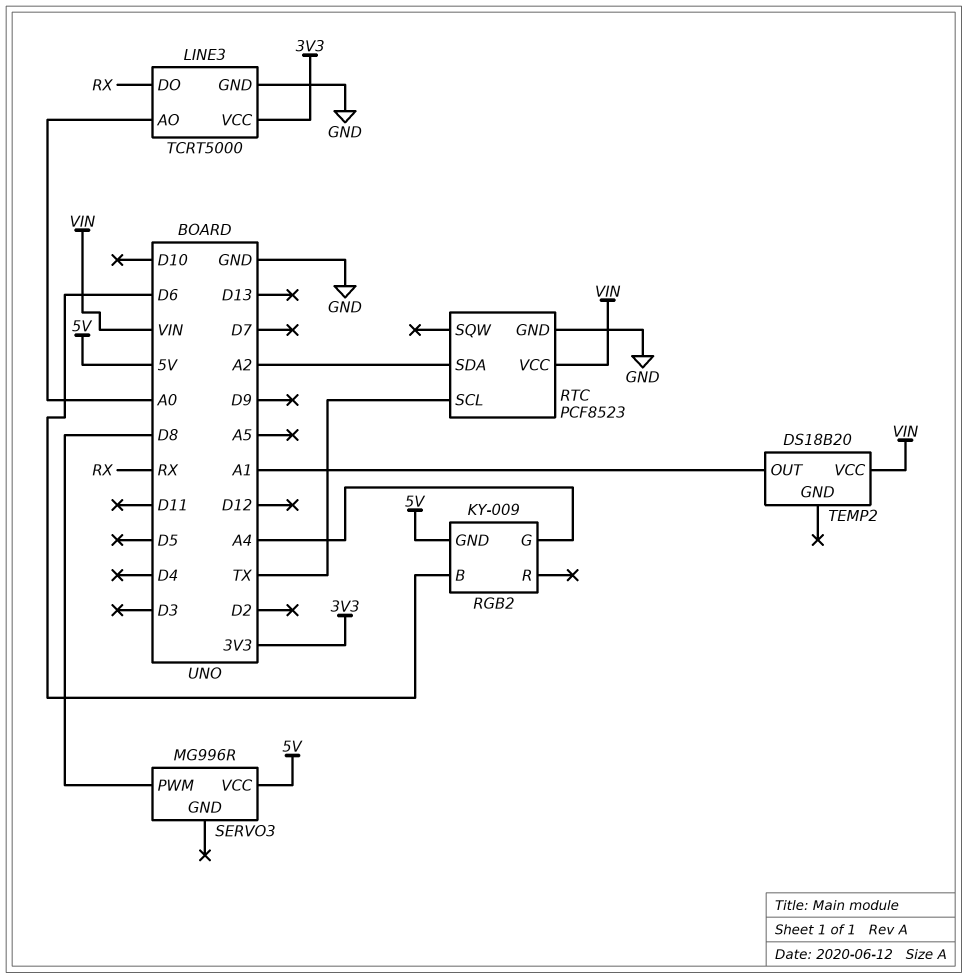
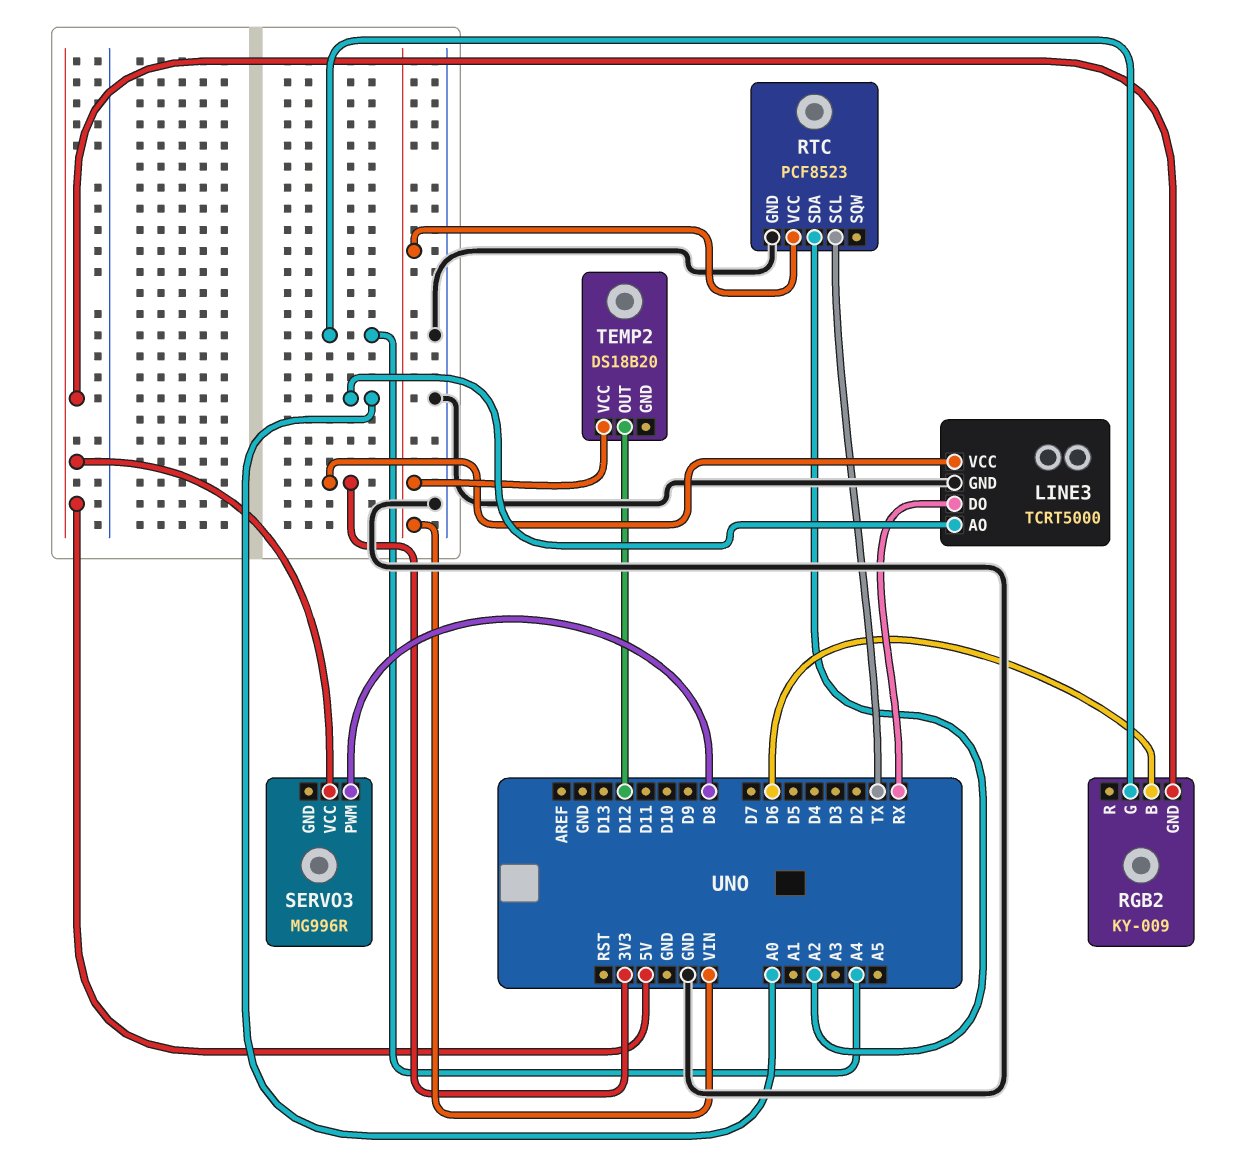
TEMP2 pin OUT: A1 -> D12

